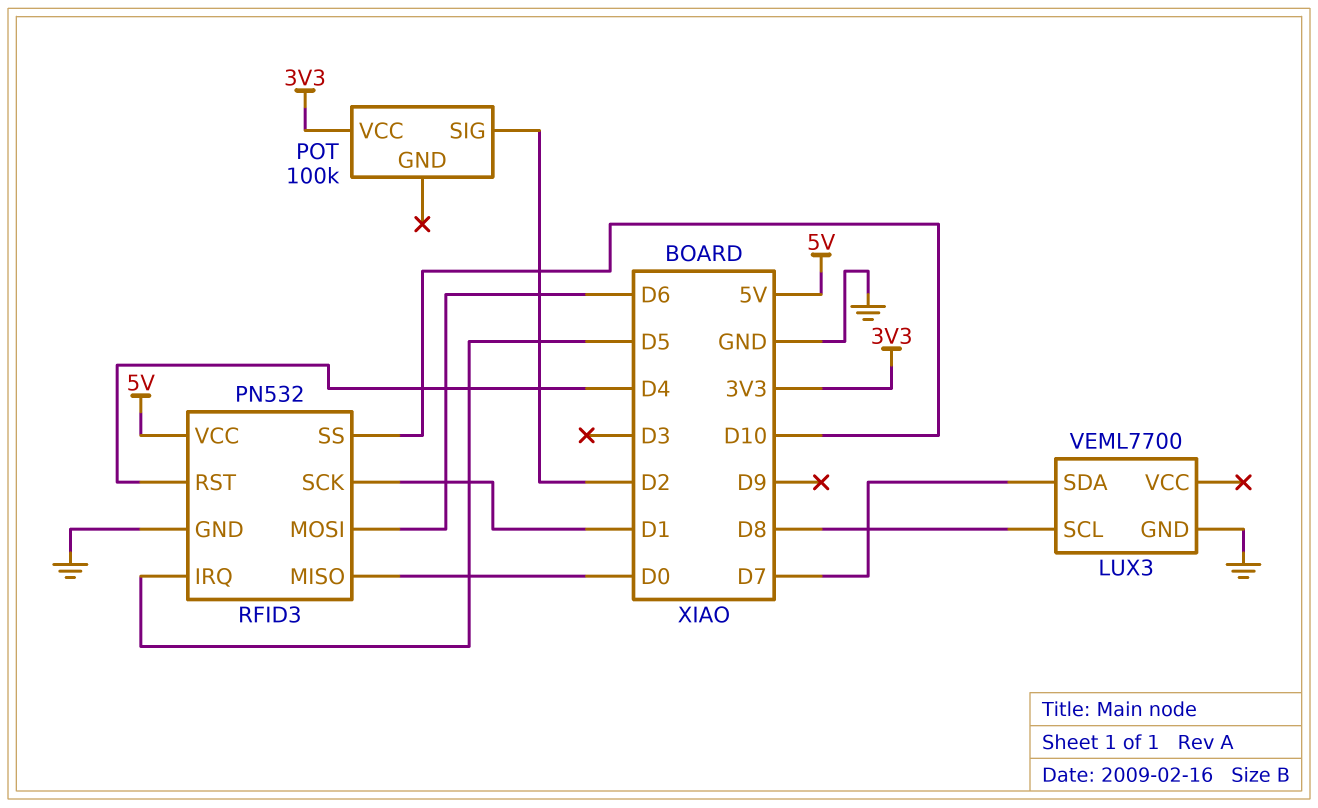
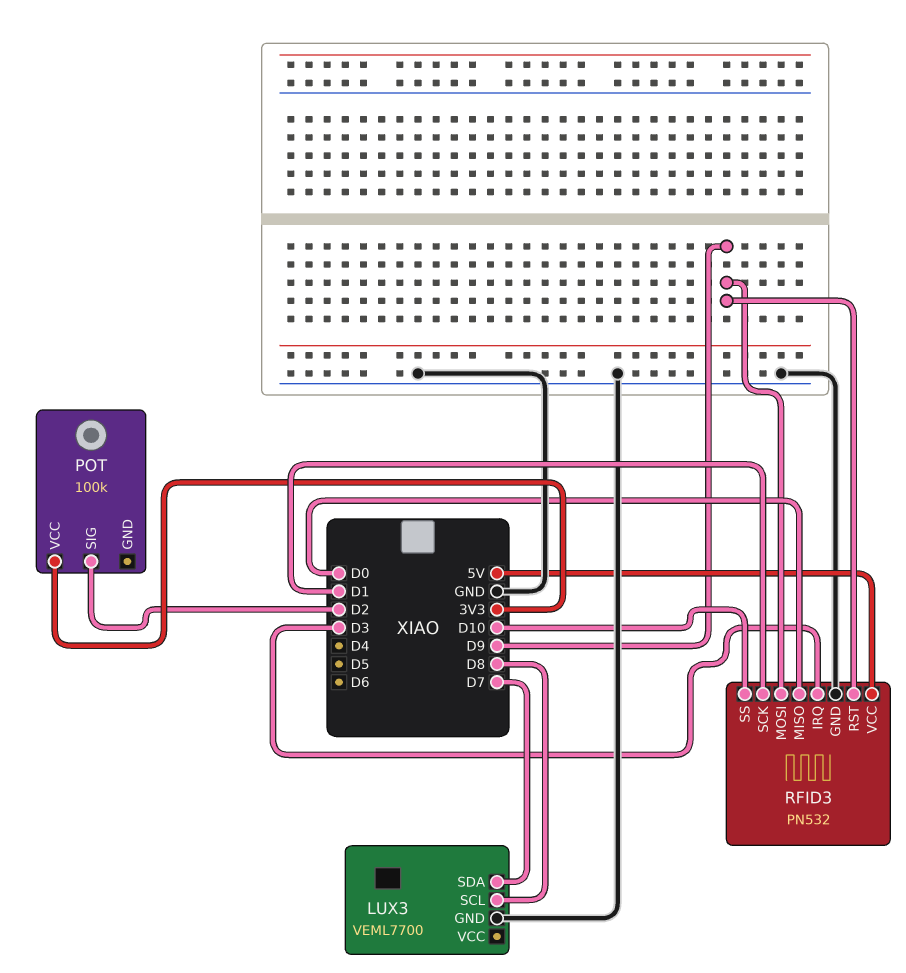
RFID3 pin IRQ: D5 -> D3
RFID3 pin MOSI: D6 -> D9
RFID3 pin RST: D4 -> D9

